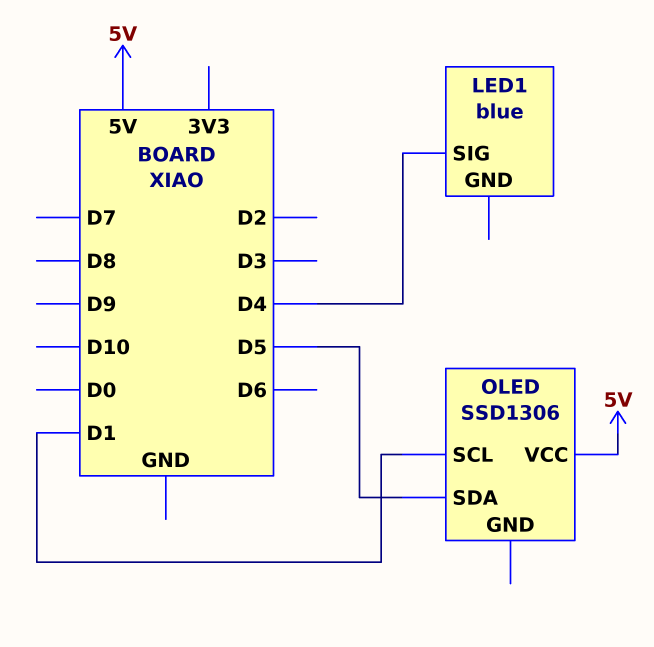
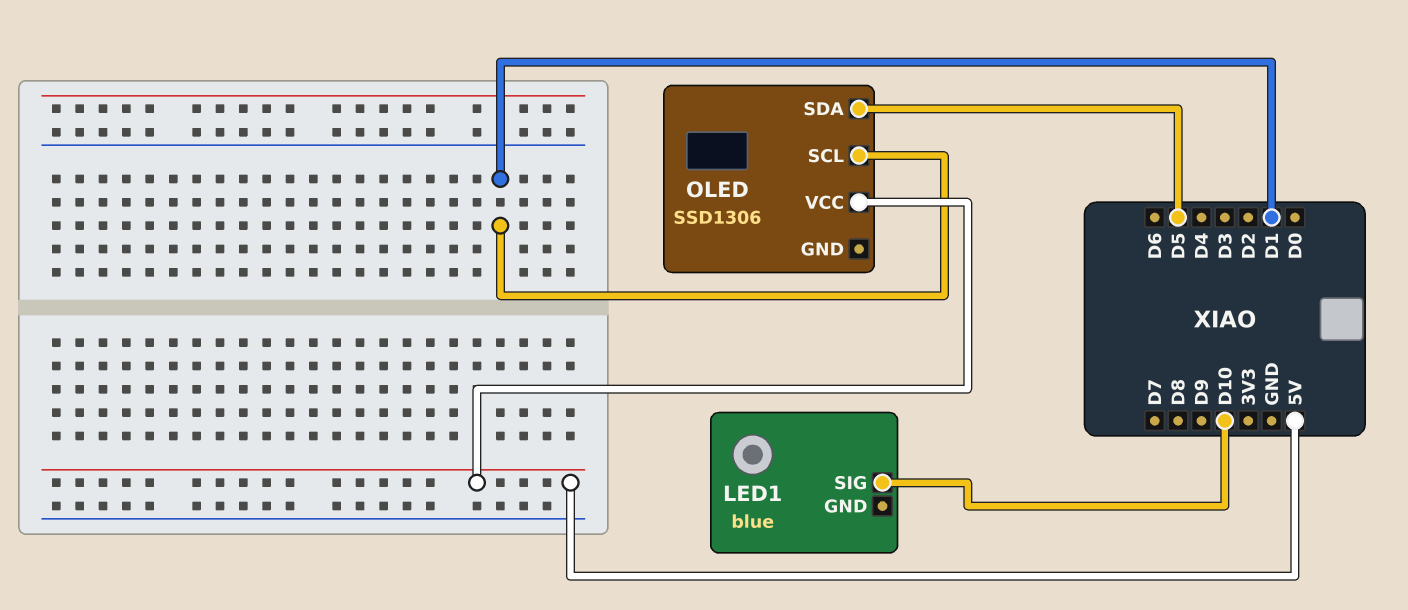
LED1 pin SIG: D4 -> D10

